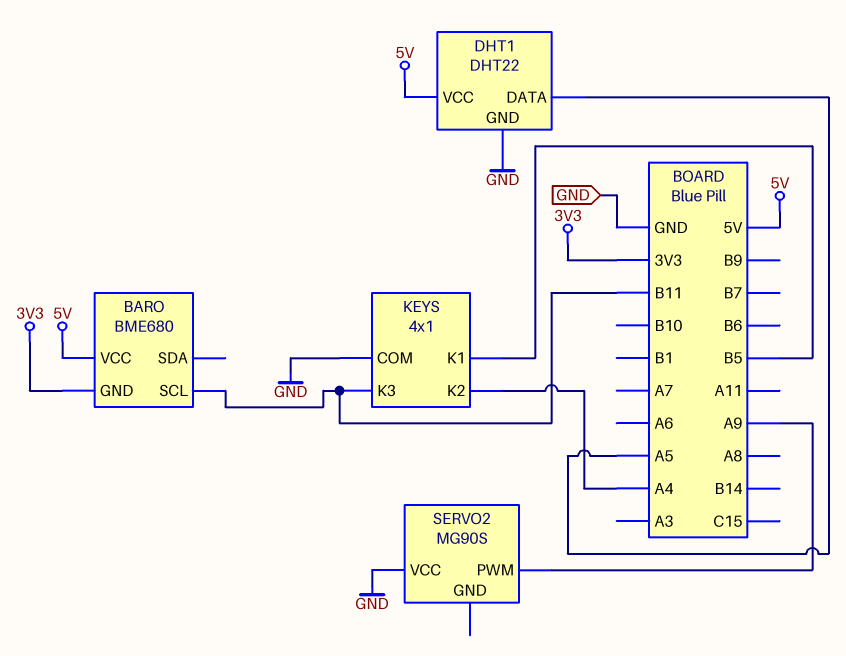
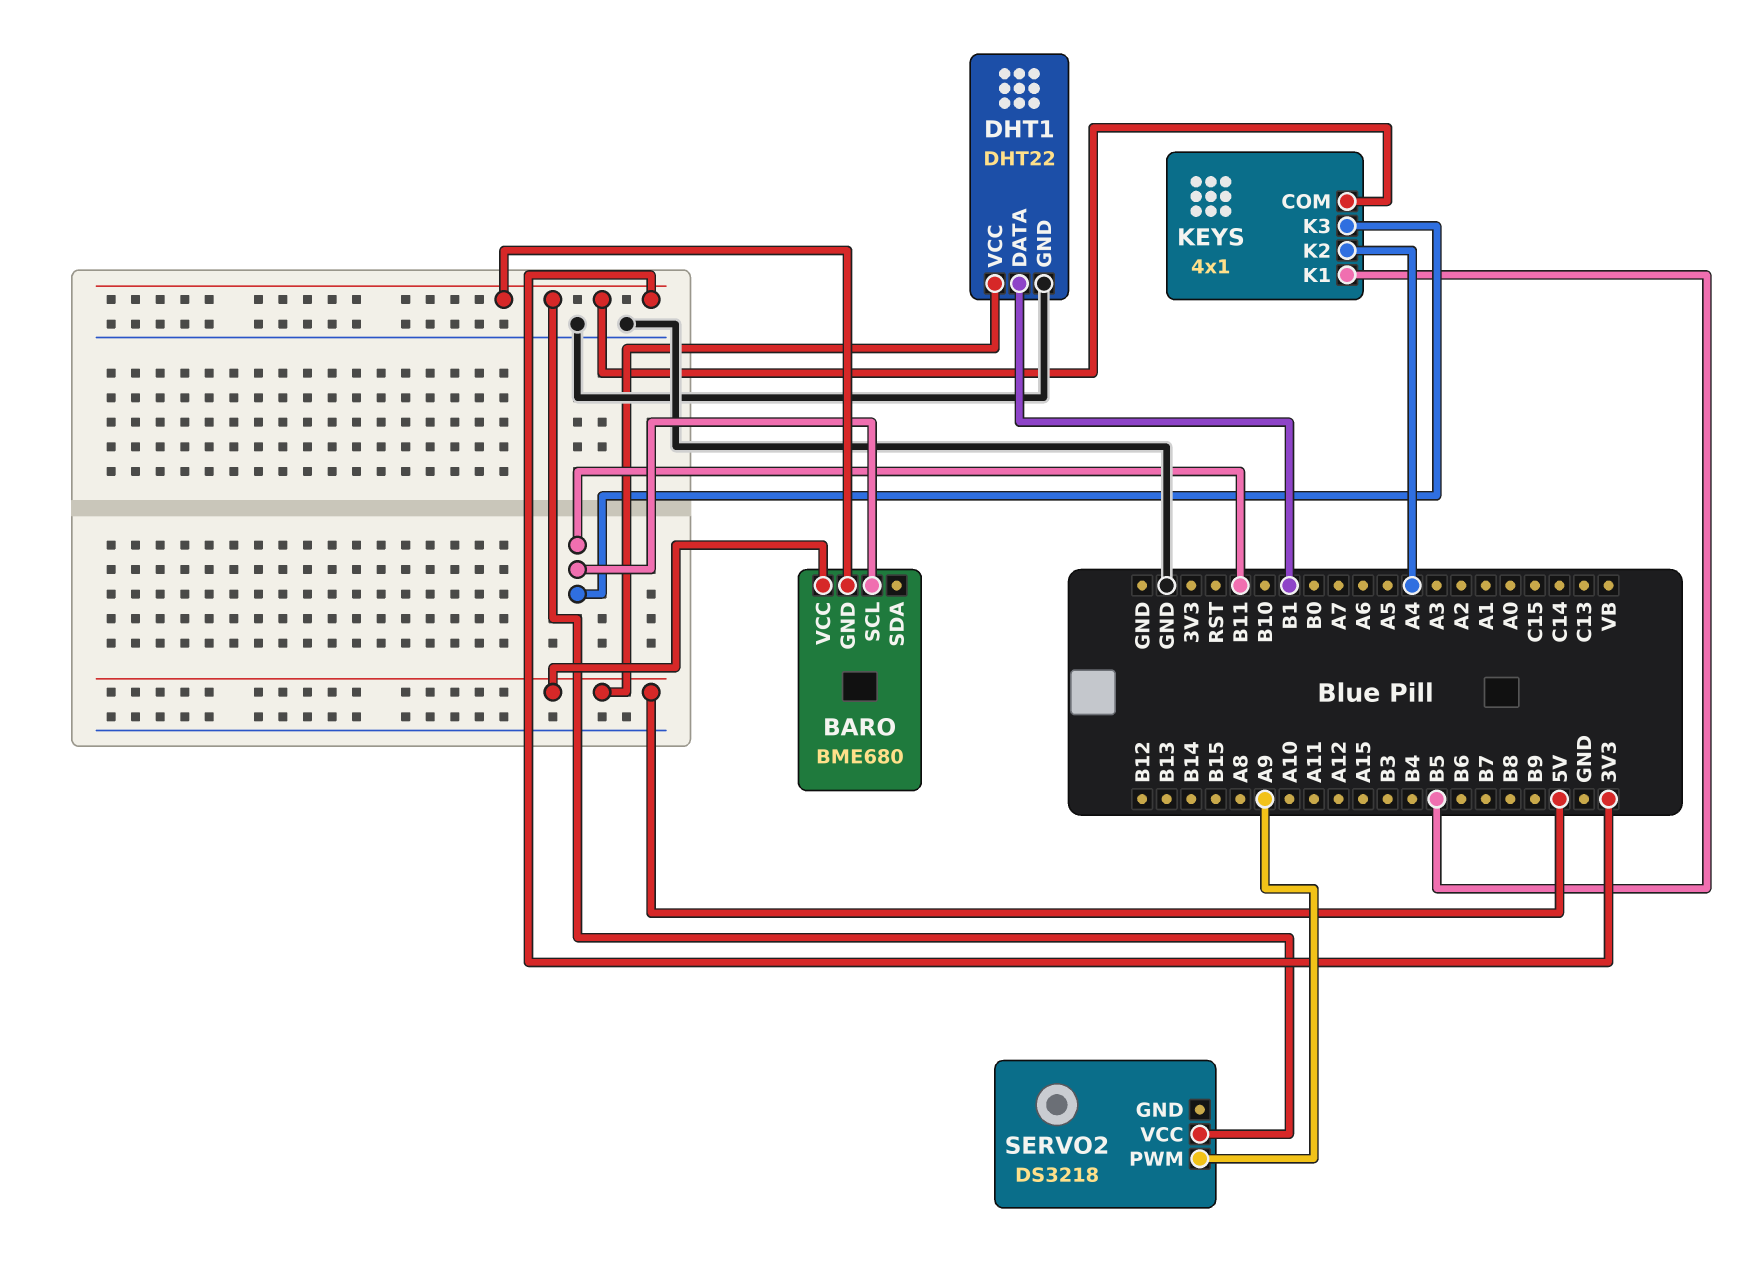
DHT1 pin DATA: A5 -> B1
KEYS pin COM: GND -> 3V3
SERVO2: MG90S -> DS3218
SERVO2 pin VCC: GND -> 3V3

